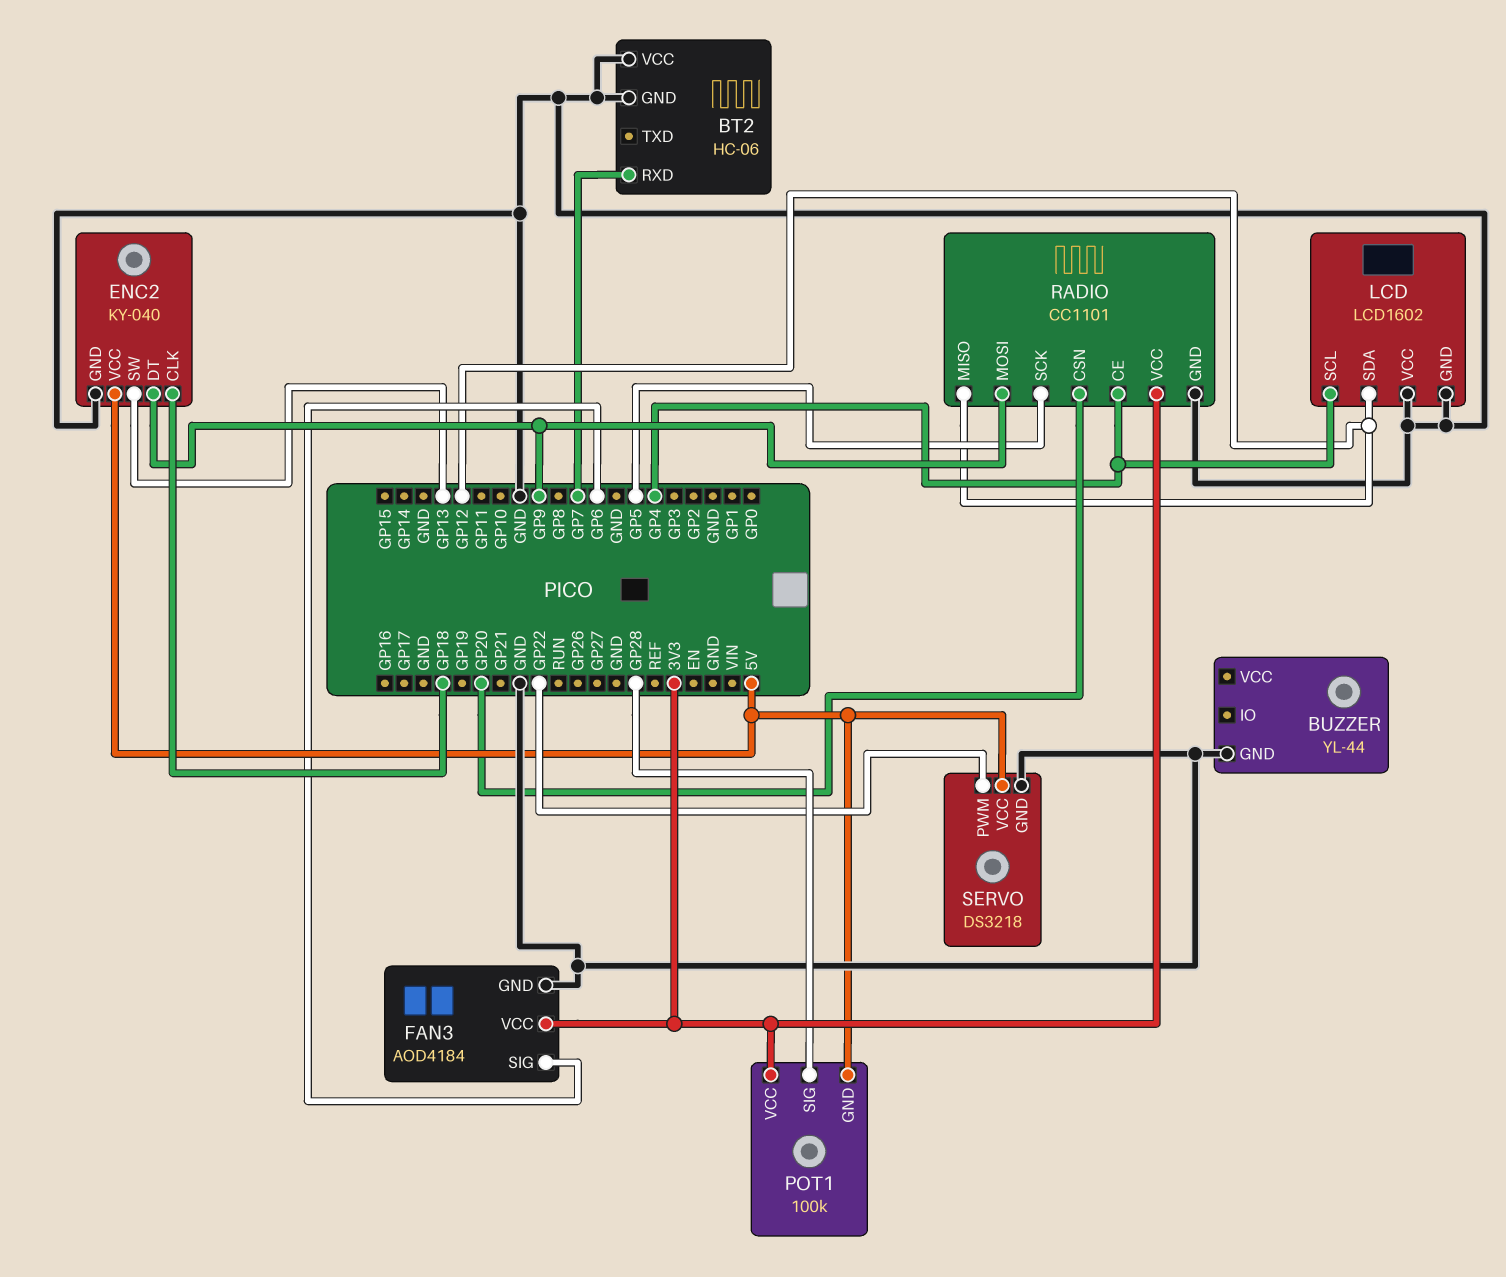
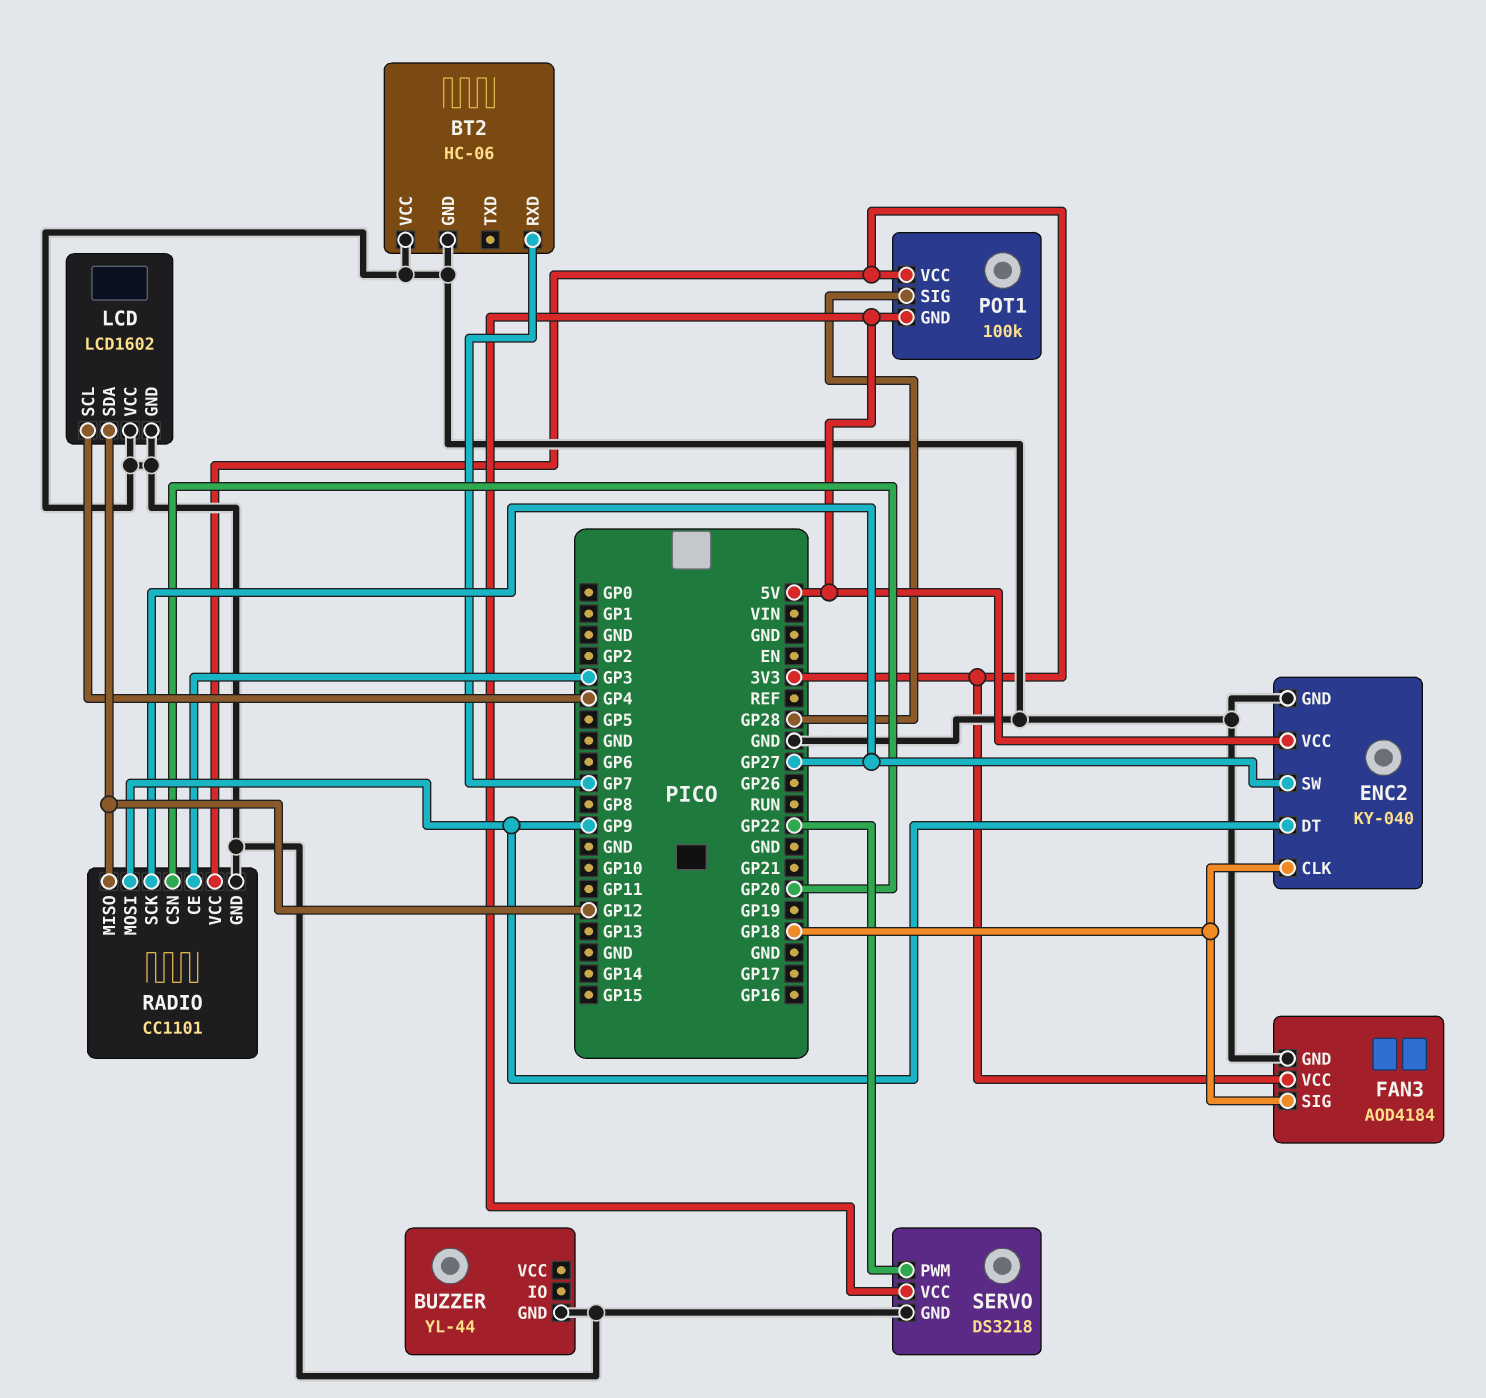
ENC2 pin SW: GP13 -> GP27
FAN3 pin SIG: GP6 -> GP18
RADIO pin CE: GP4 -> GP3
RADIO pin SCK: GP5 -> GP27

